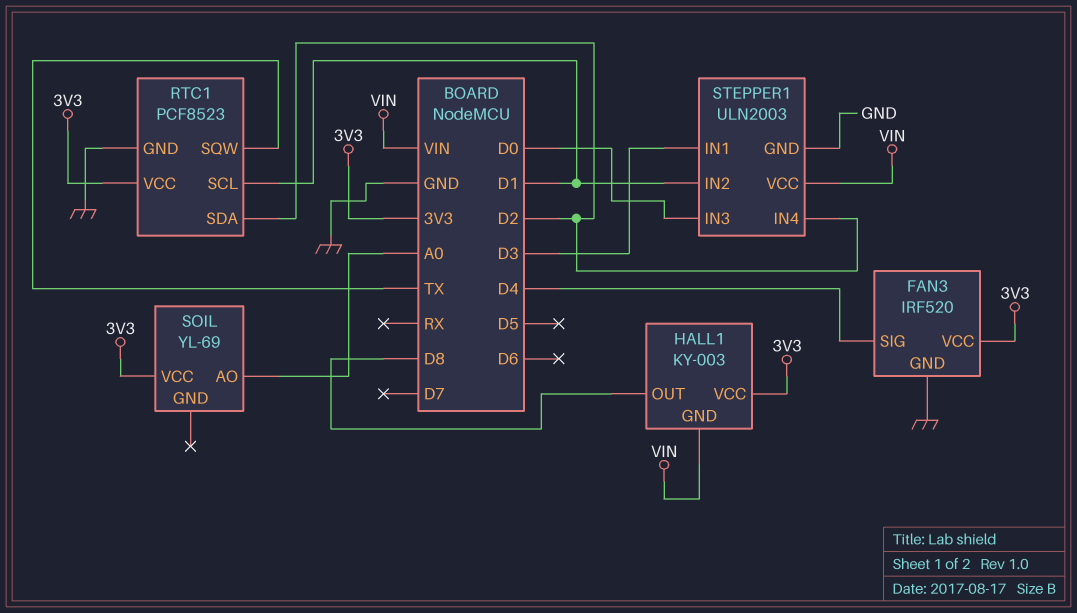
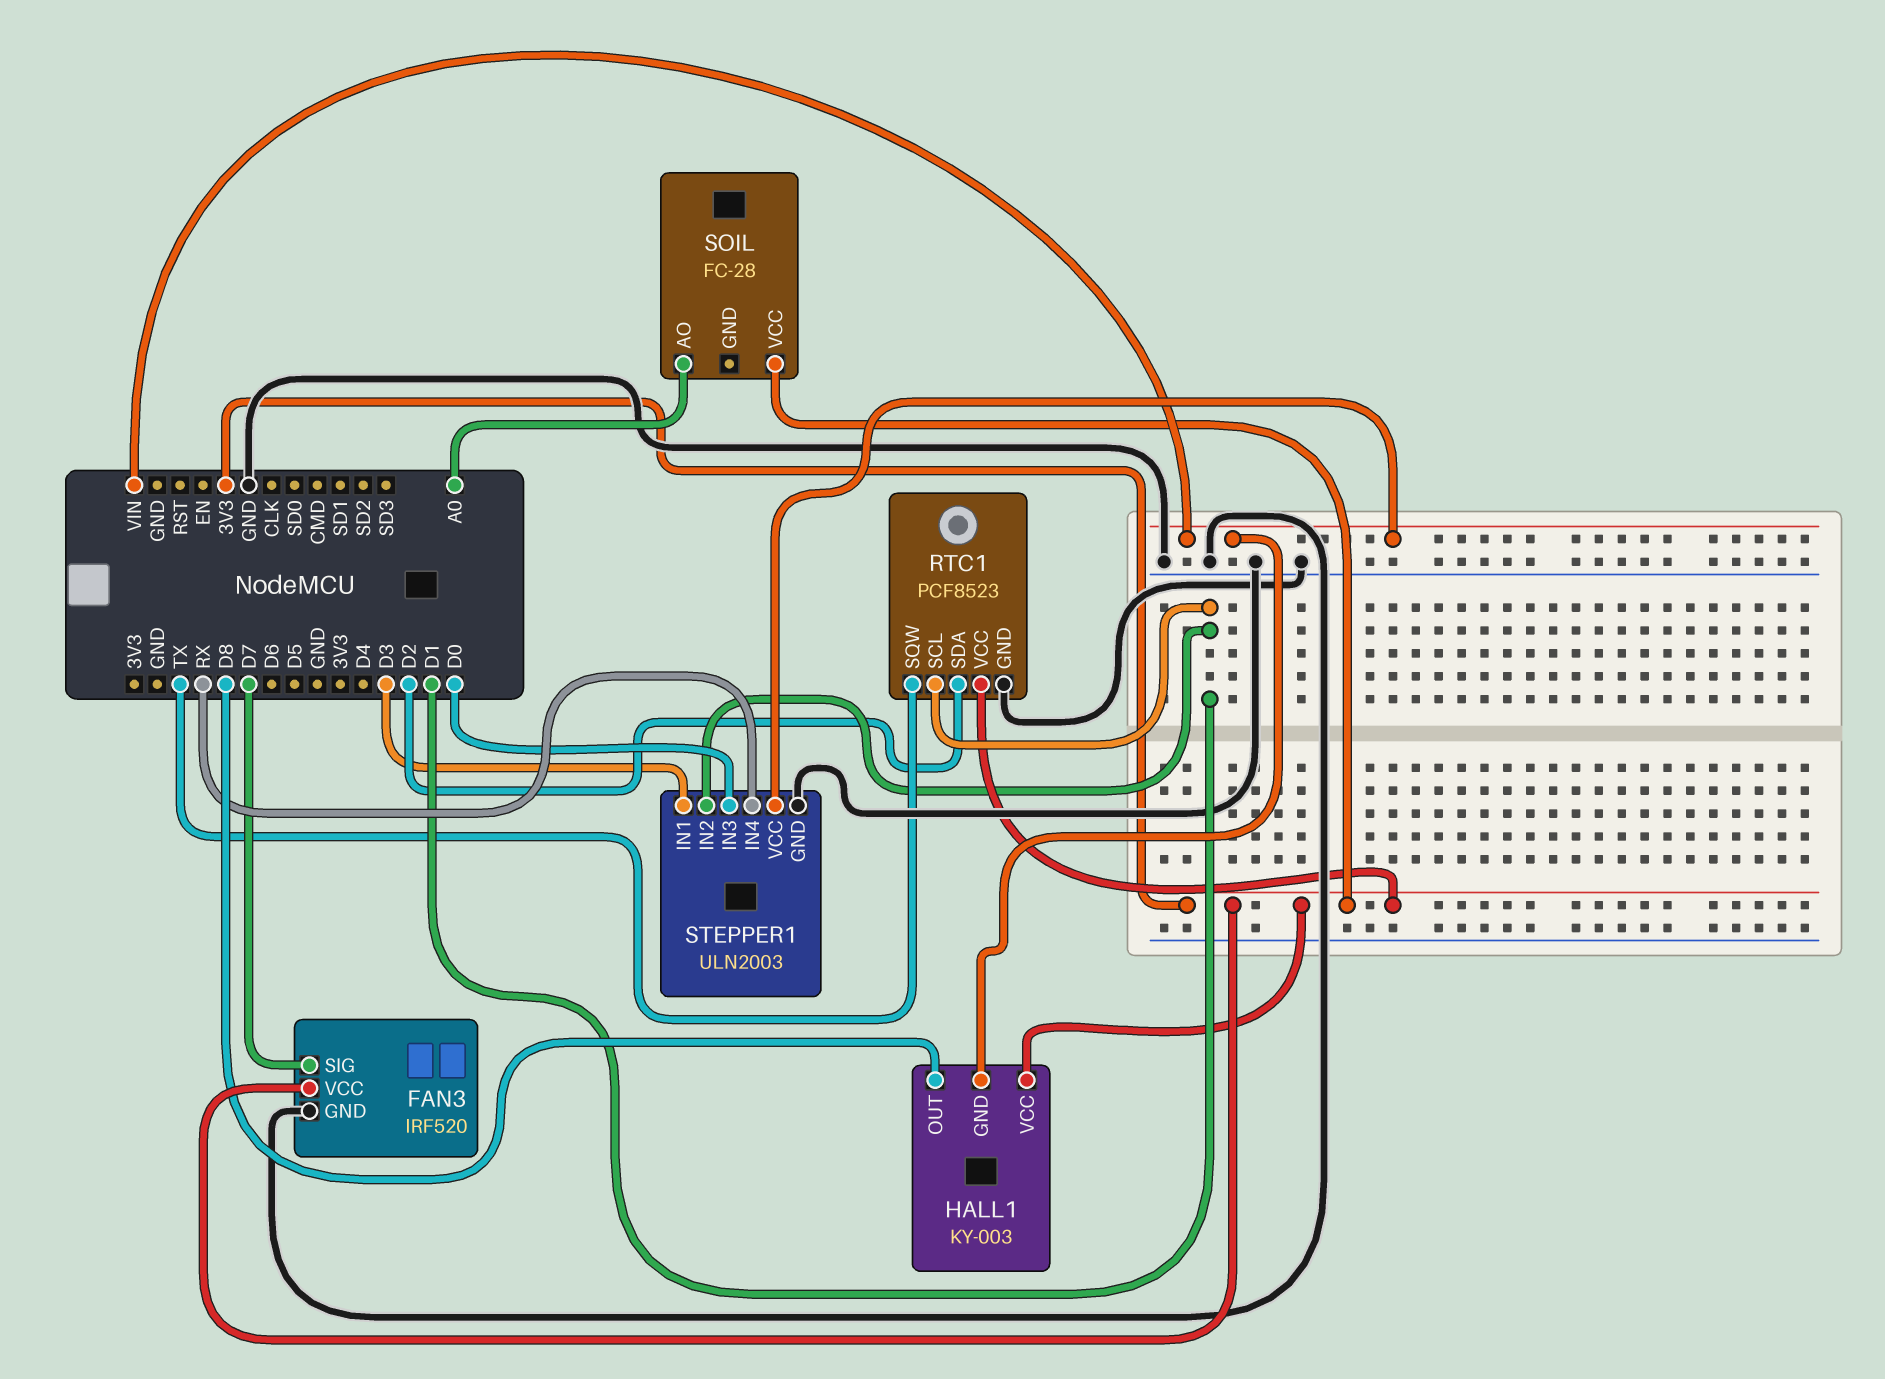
FAN3 pin SIG: D4 -> D7
SOIL: YL-69 -> FC-28
STEPPER1 pin IN4: D2 -> RX

